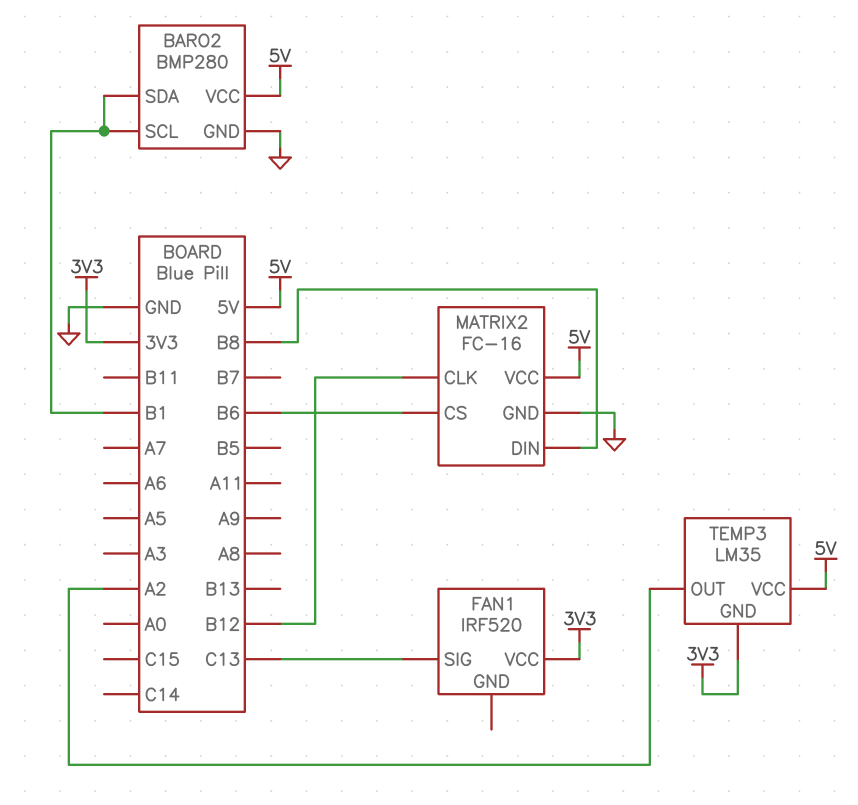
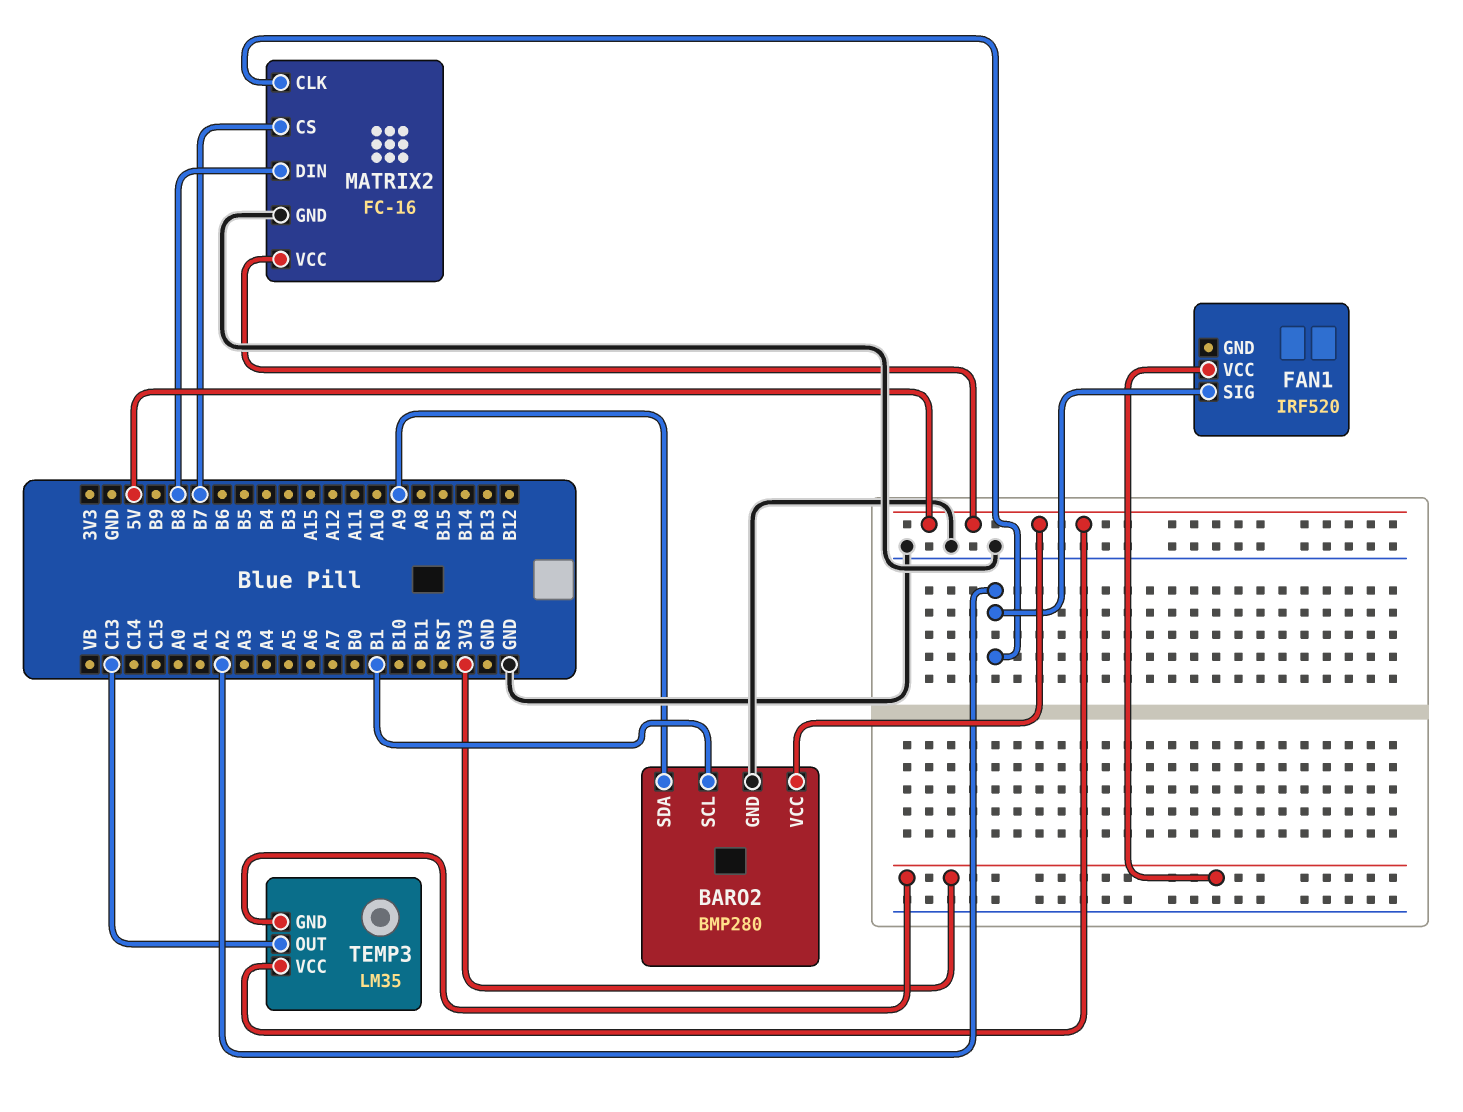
BARO2 pin SDA: B1 -> A9
FAN1 pin SIG: C13 -> A2
MATRIX2 pin CLK: B12 -> A2
MATRIX2 pin CS: B6 -> B7
TEMP3 pin OUT: A2 -> C13

